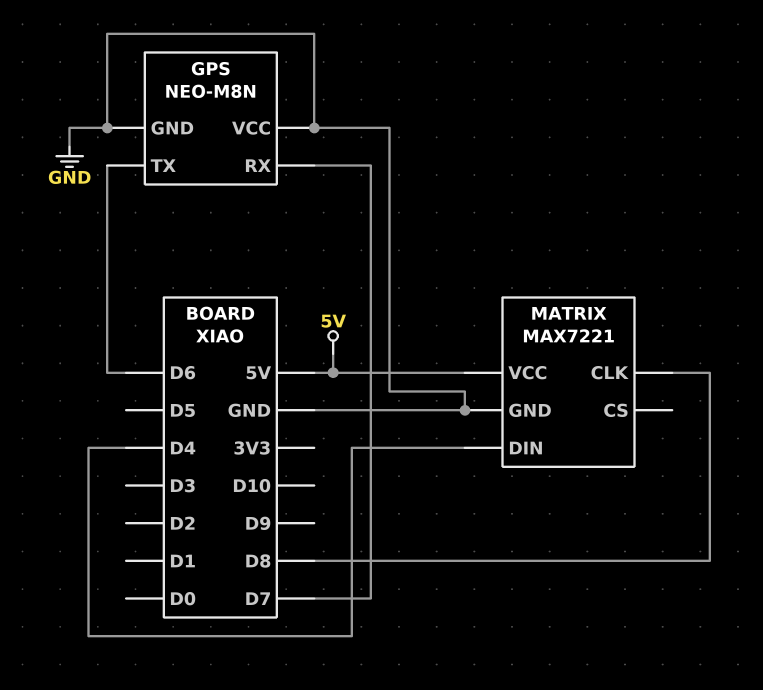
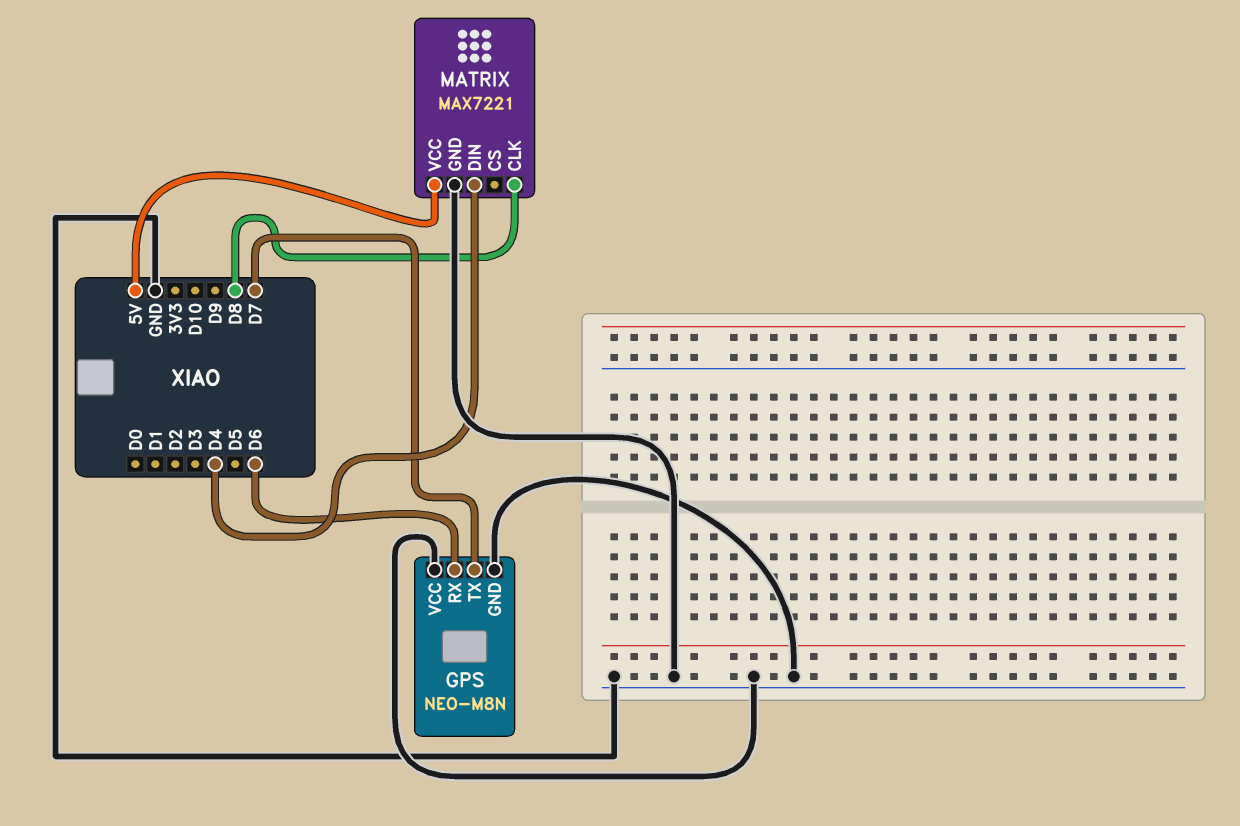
GPS pin RX: D7 -> D6
GPS pin TX: D6 -> D7

